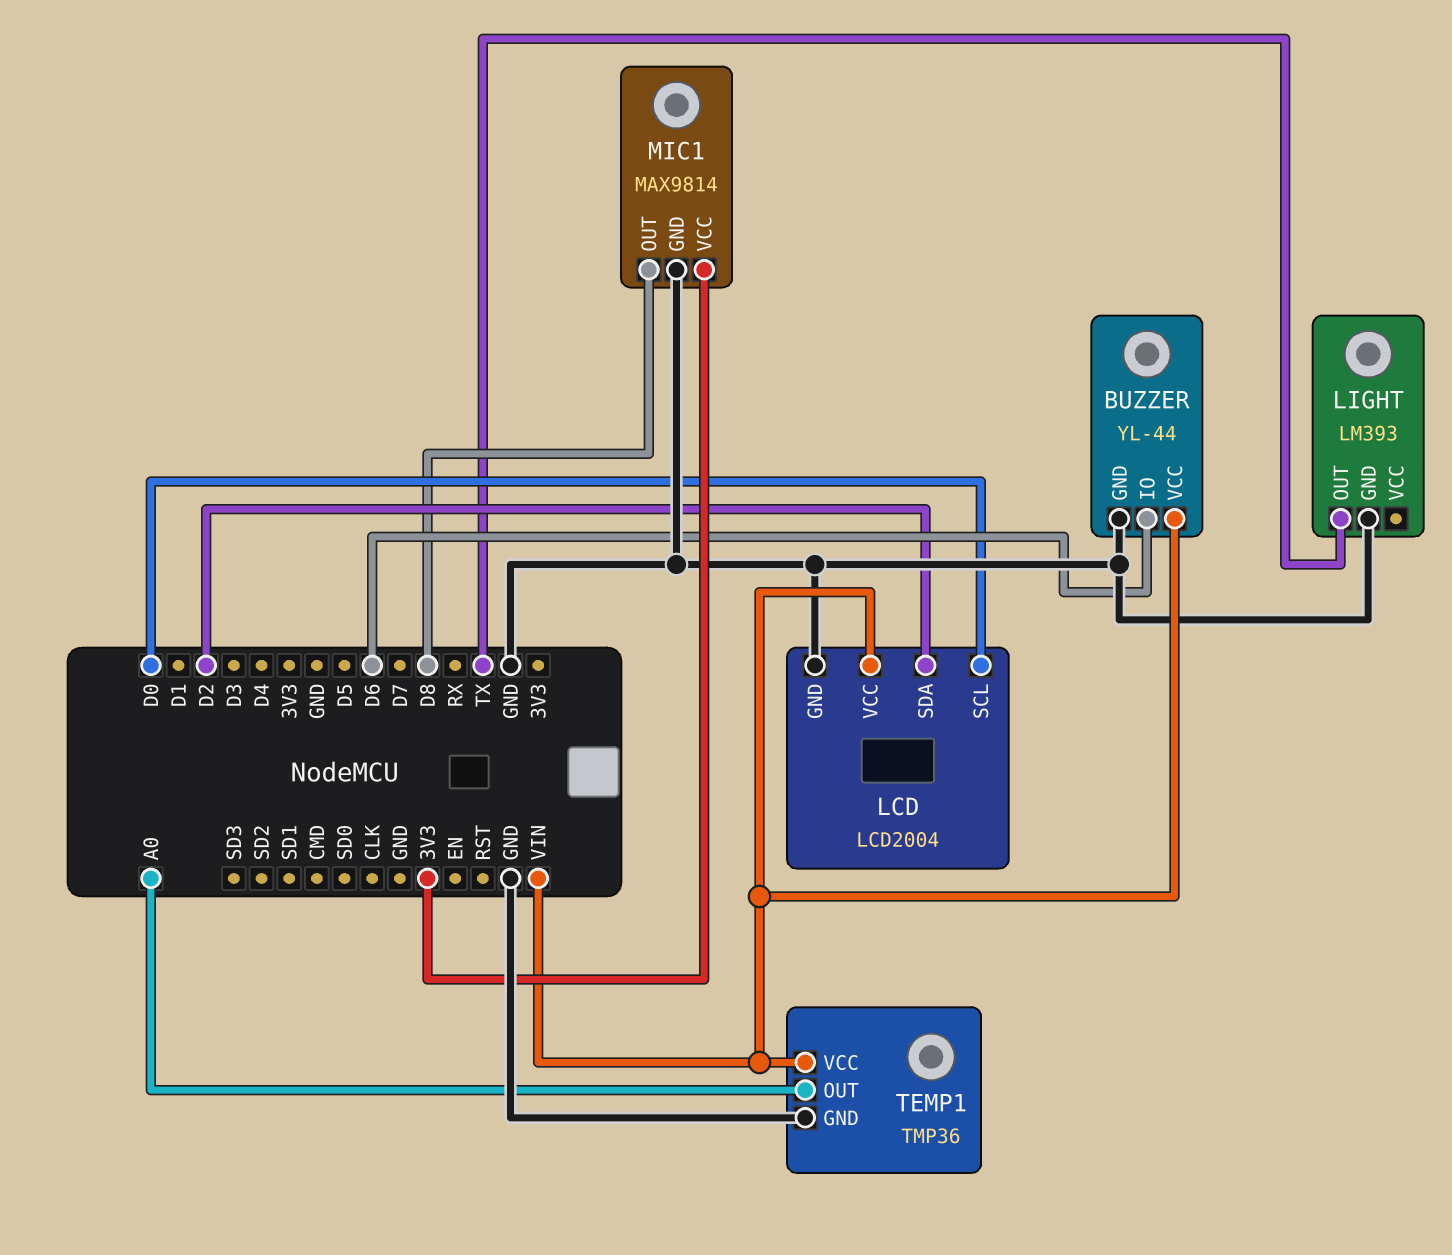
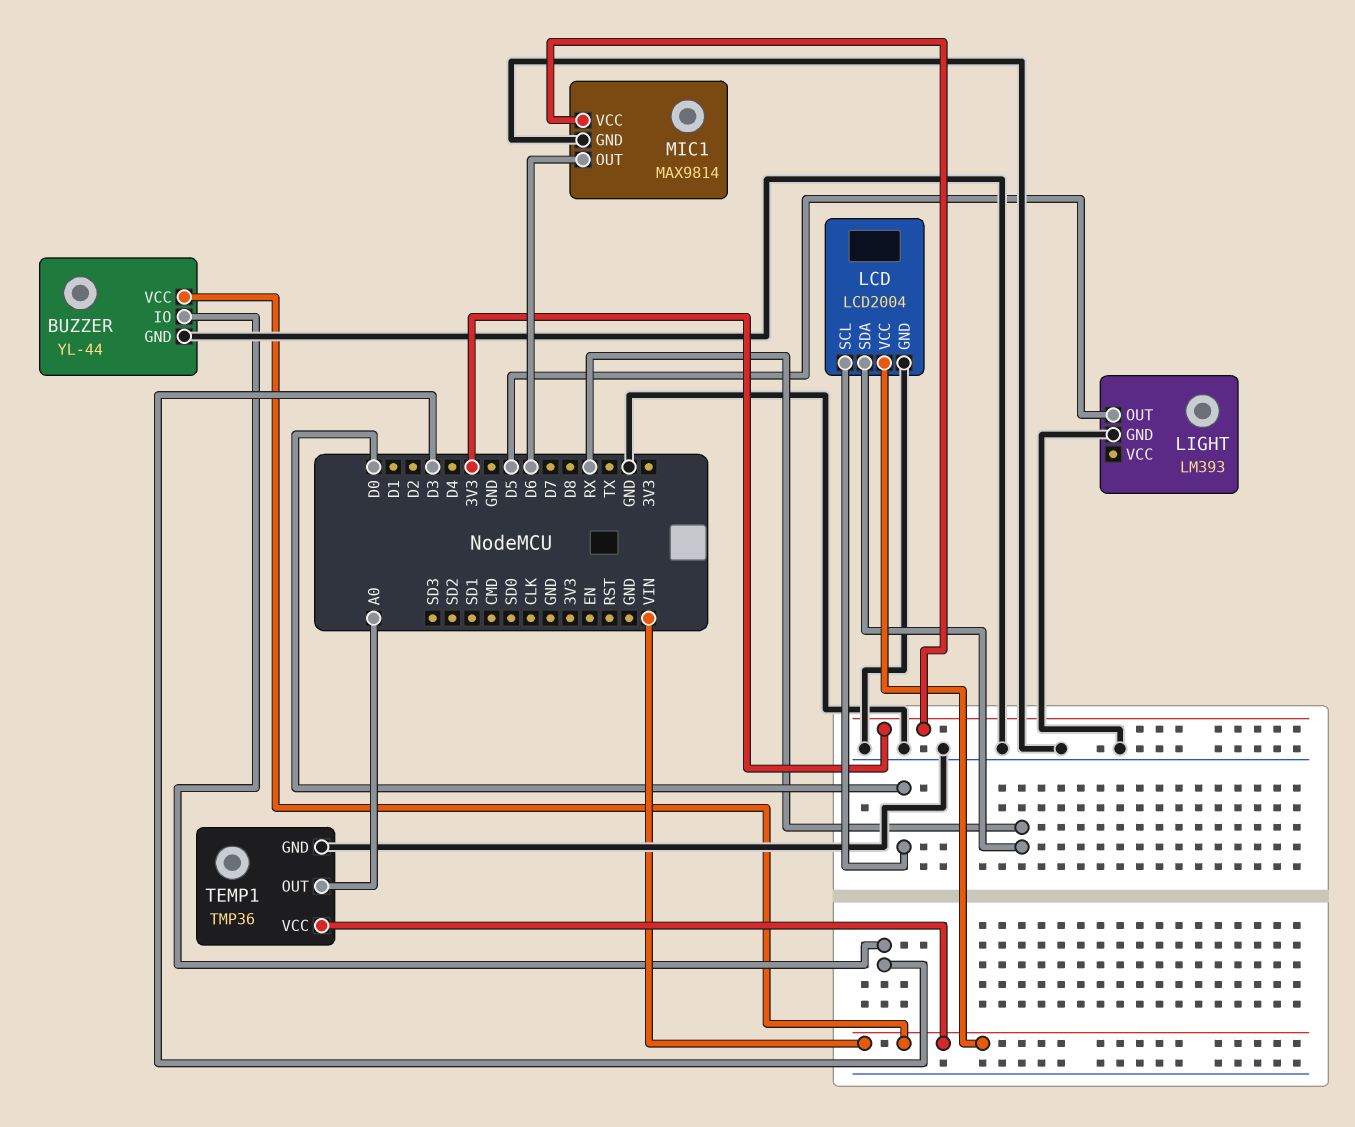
BUZZER pin IO: D6 -> D3
LCD pin SDA: D2 -> RX
LIGHT pin OUT: TX -> D5
MIC1 pin OUT: D8 -> D6

